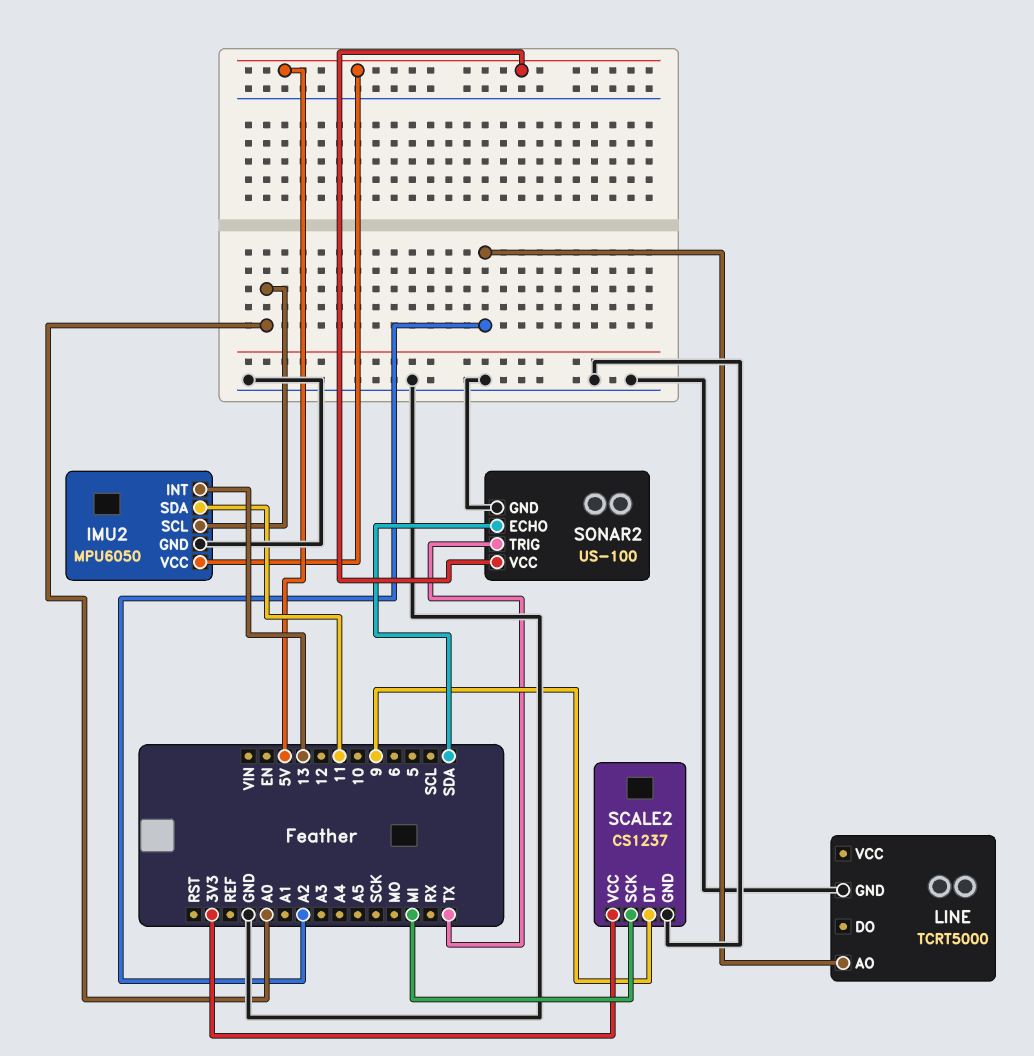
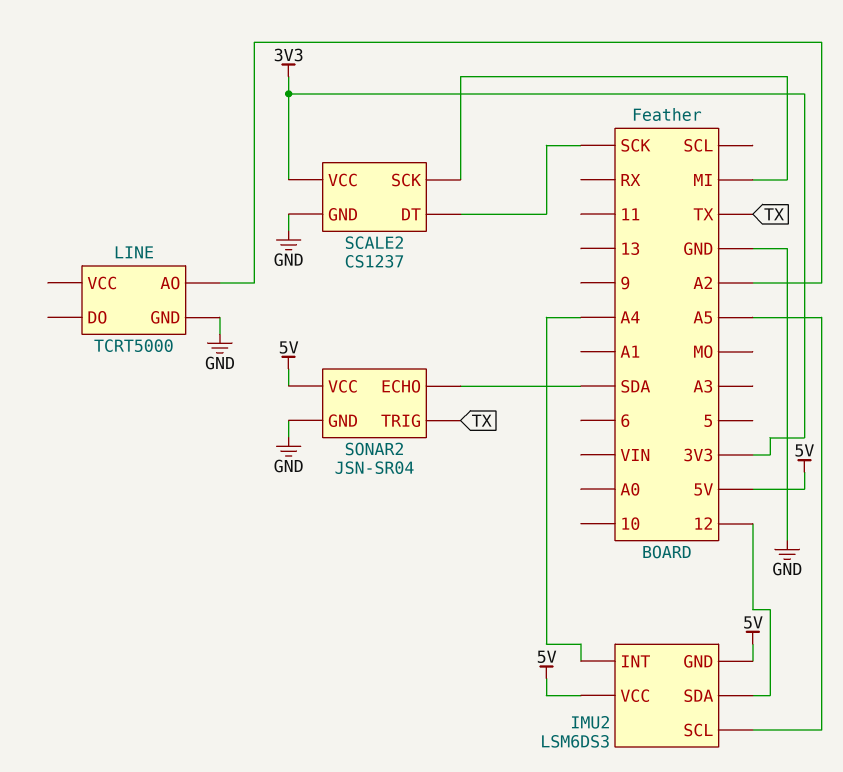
IMU2: MPU6050 -> LSM6DS3
IMU2 pin GND: GND -> 5V
IMU2 pin INT: 13 -> A4
IMU2 pin SCL: A0 -> A5
IMU2 pin SDA: 11 -> 12
SCALE2 pin DT: 9 -> SCK
SONAR2: US-100 -> JSN-SR04

